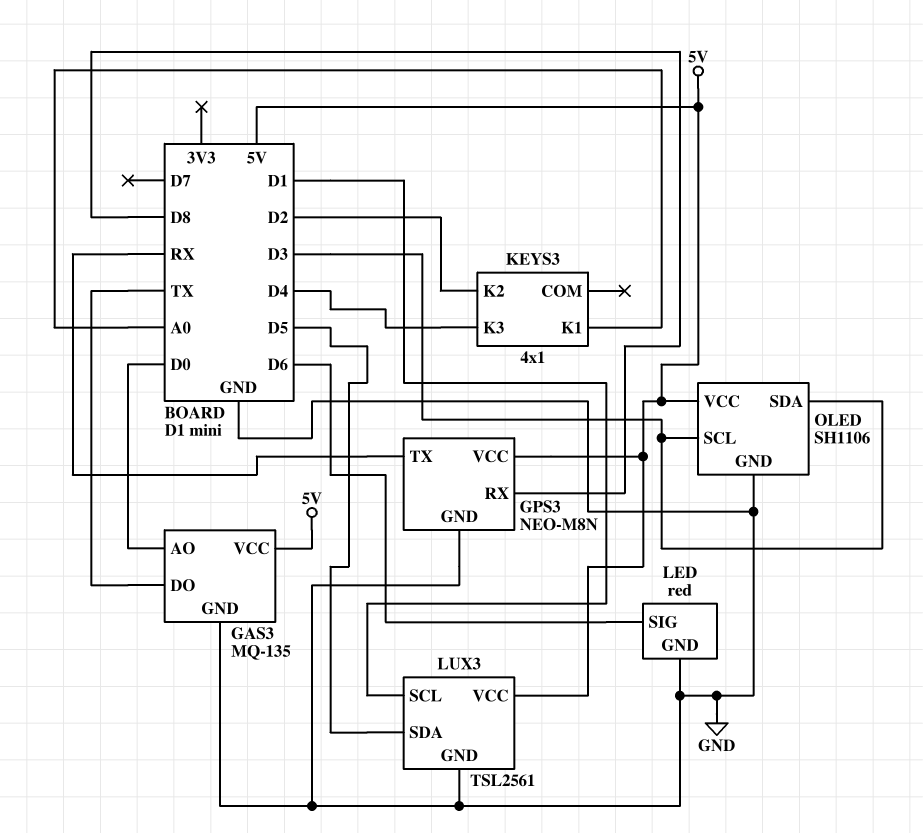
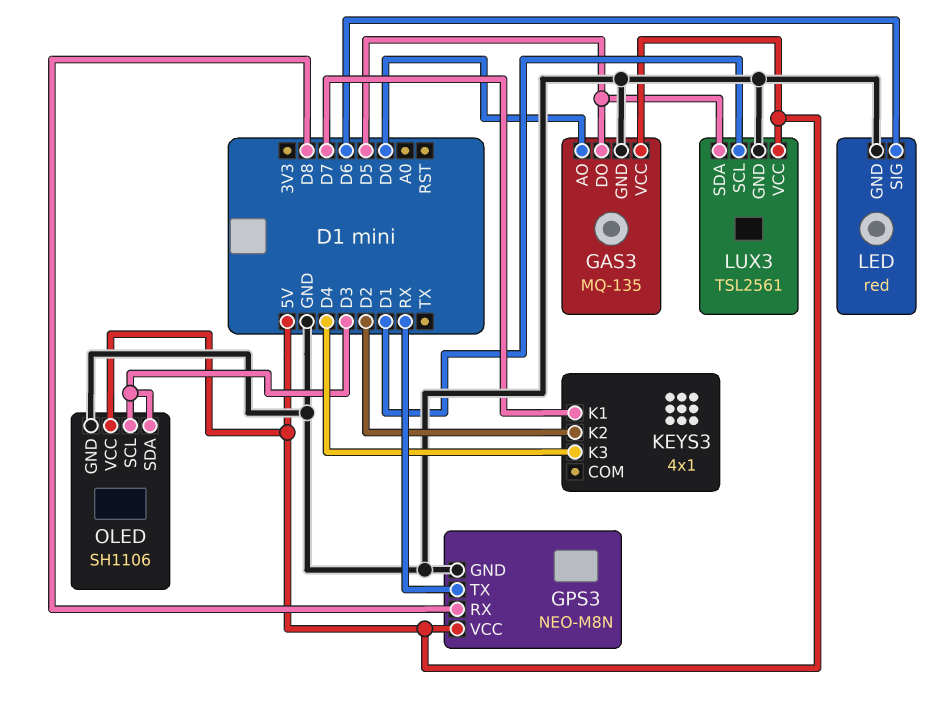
GAS3 pin DO: TX -> D5
KEYS3 pin K1: A0 -> D7

